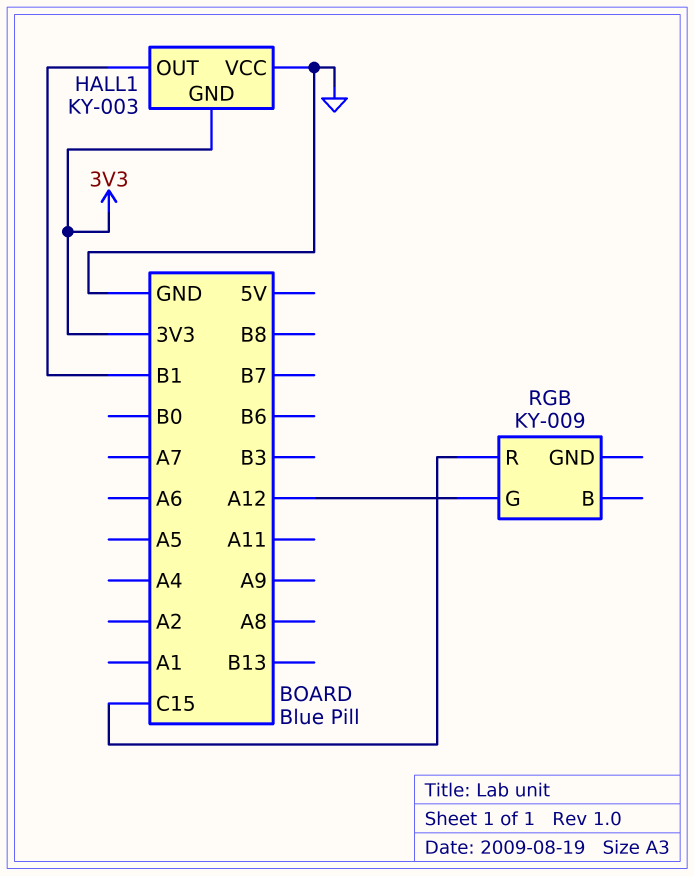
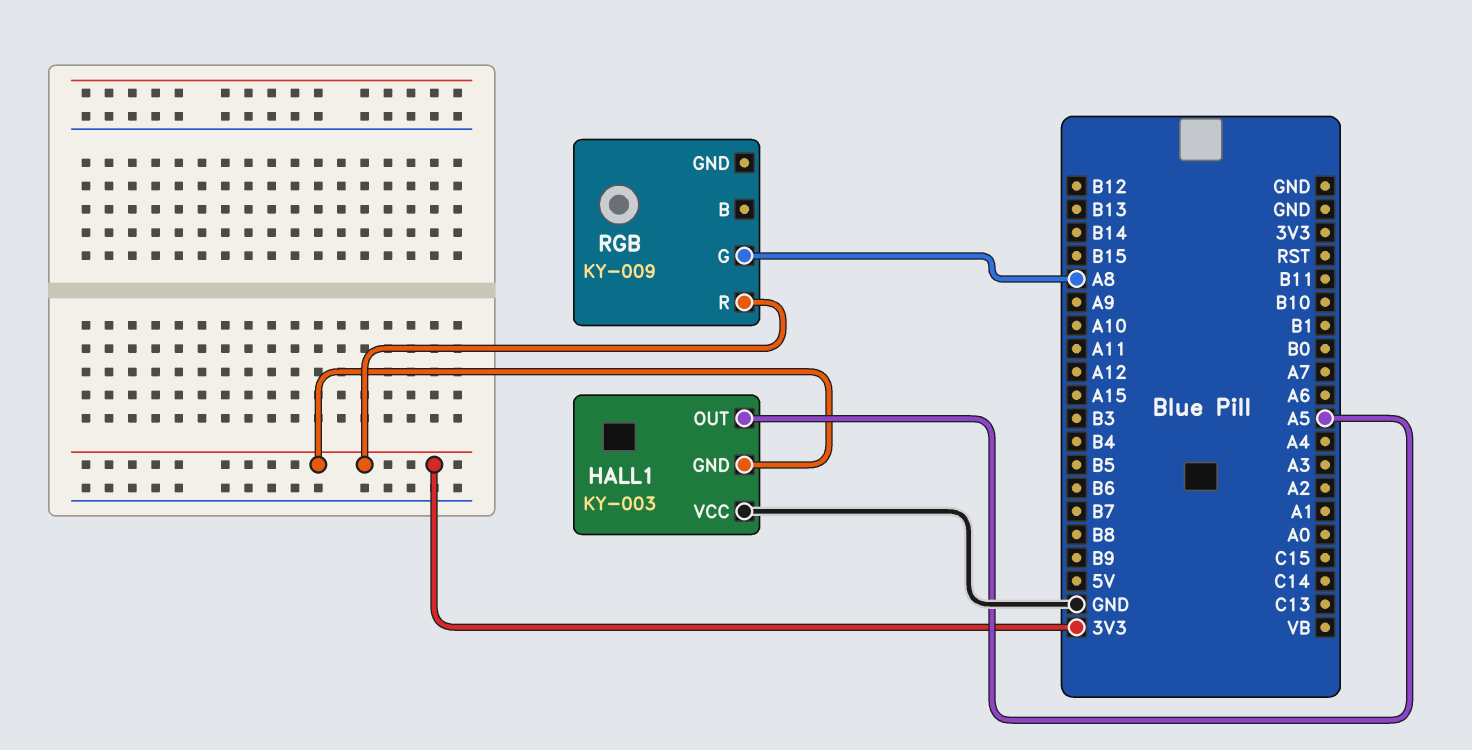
HALL1 pin OUT: B1 -> A5
RGB pin G: A12 -> A8
RGB pin R: C15 -> 3V3

